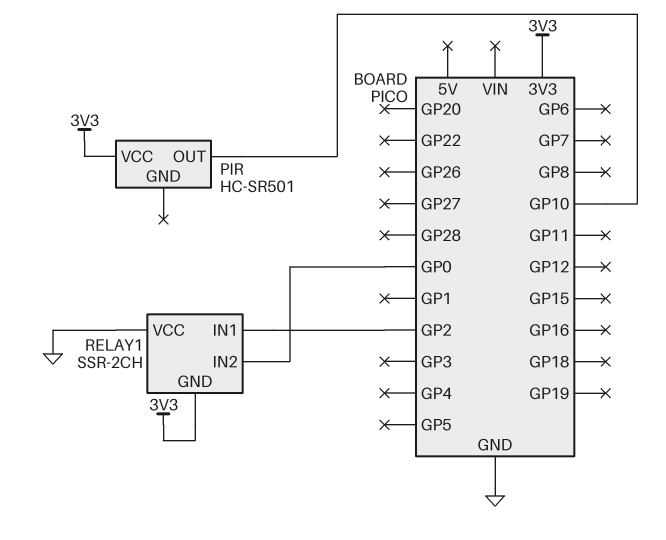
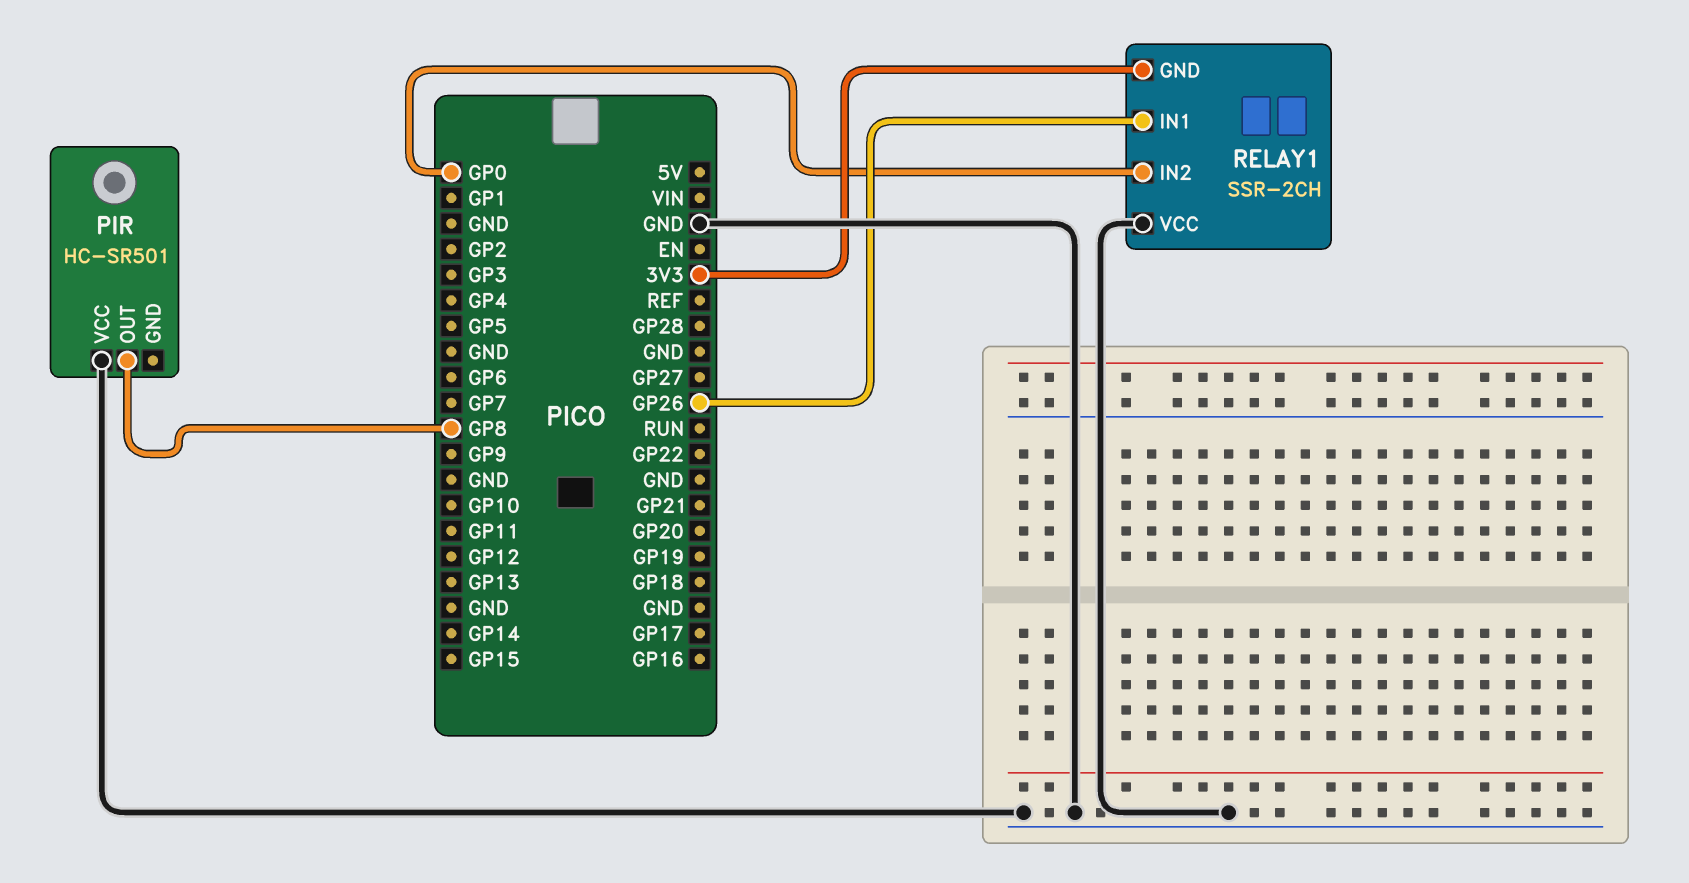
PIR pin OUT: GP10 -> GP8
PIR pin VCC: 3V3 -> GND
RELAY1 pin IN1: GP2 -> GP26

